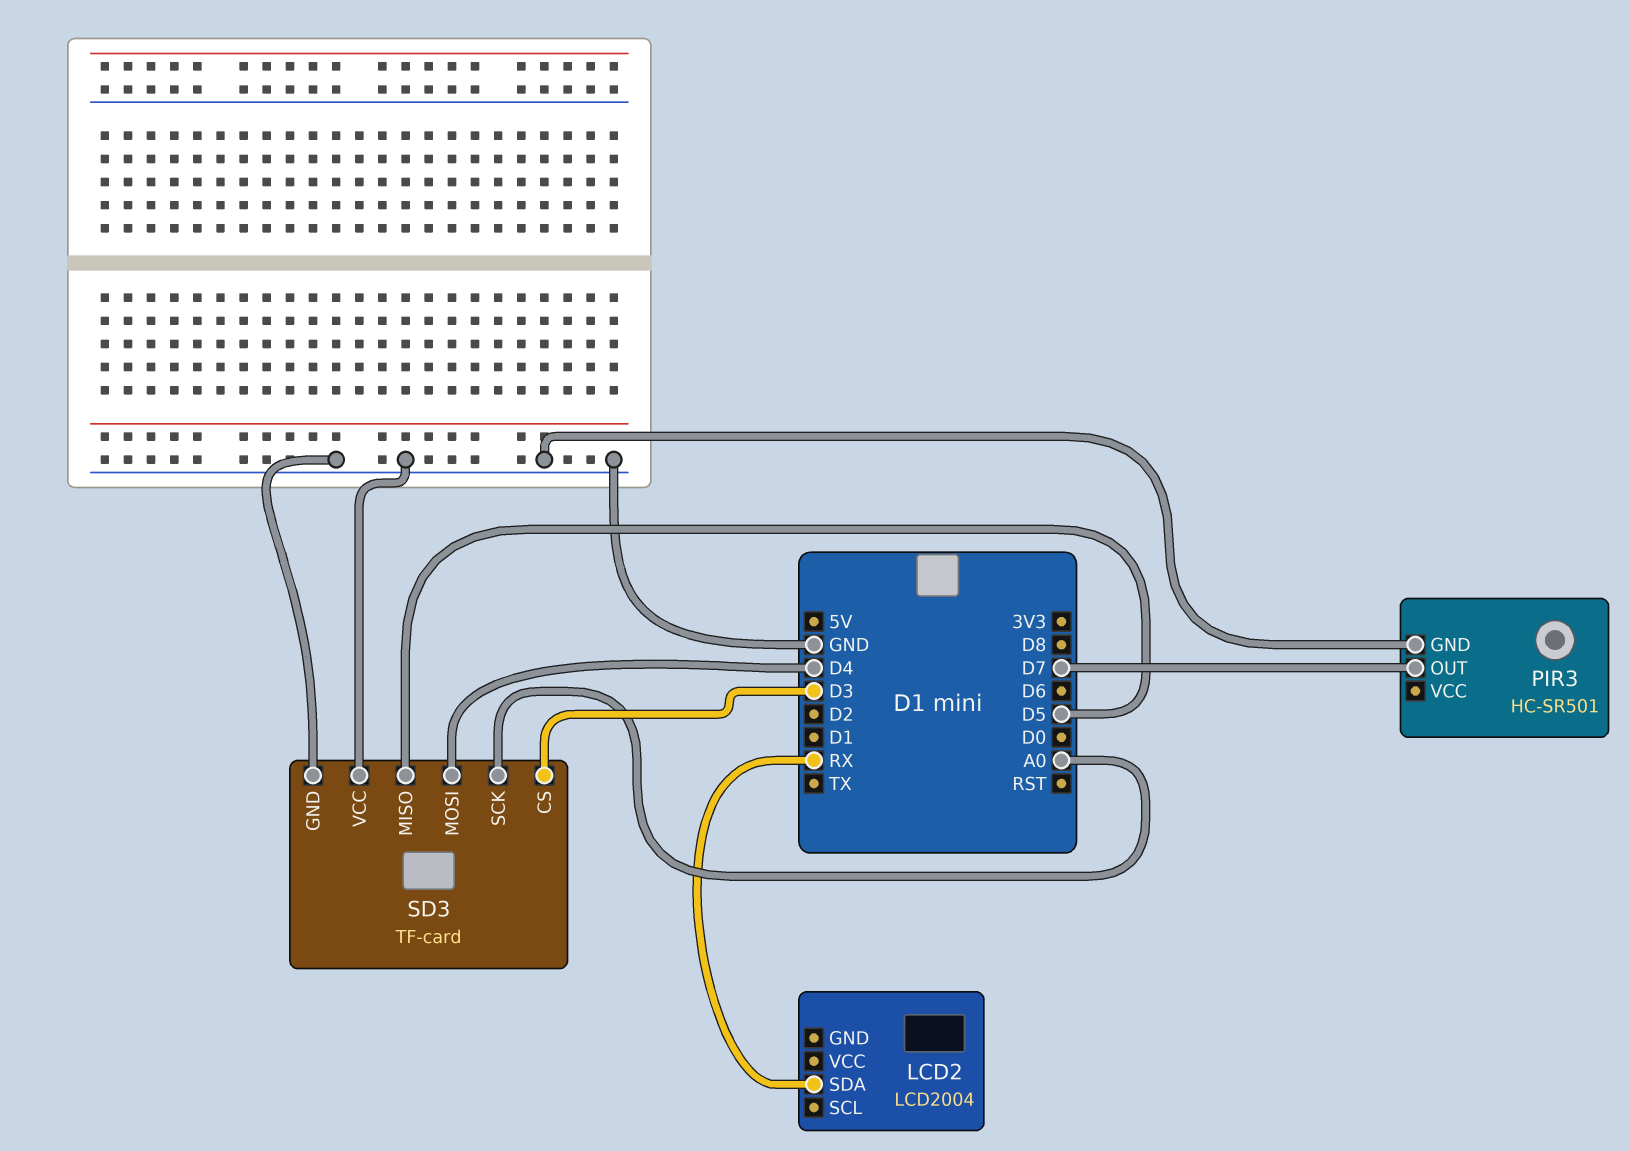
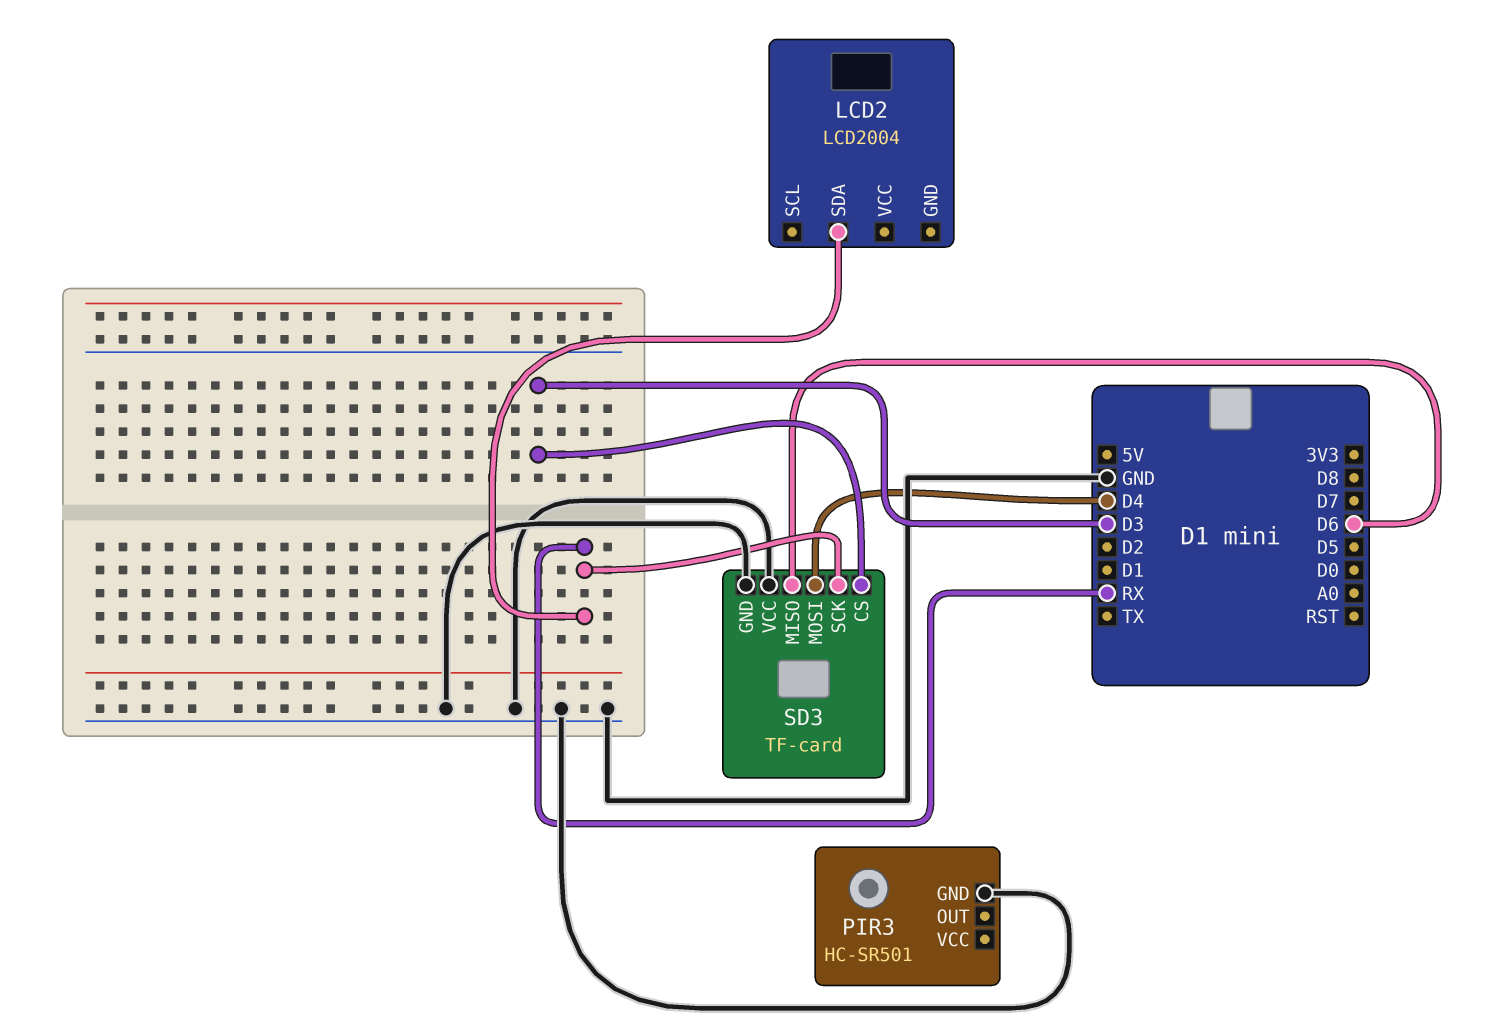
PIR3 pin OUT: D7 -> none
SD3 pin MISO: D5 -> D6
SD3 pin SCK: A0 -> RX

